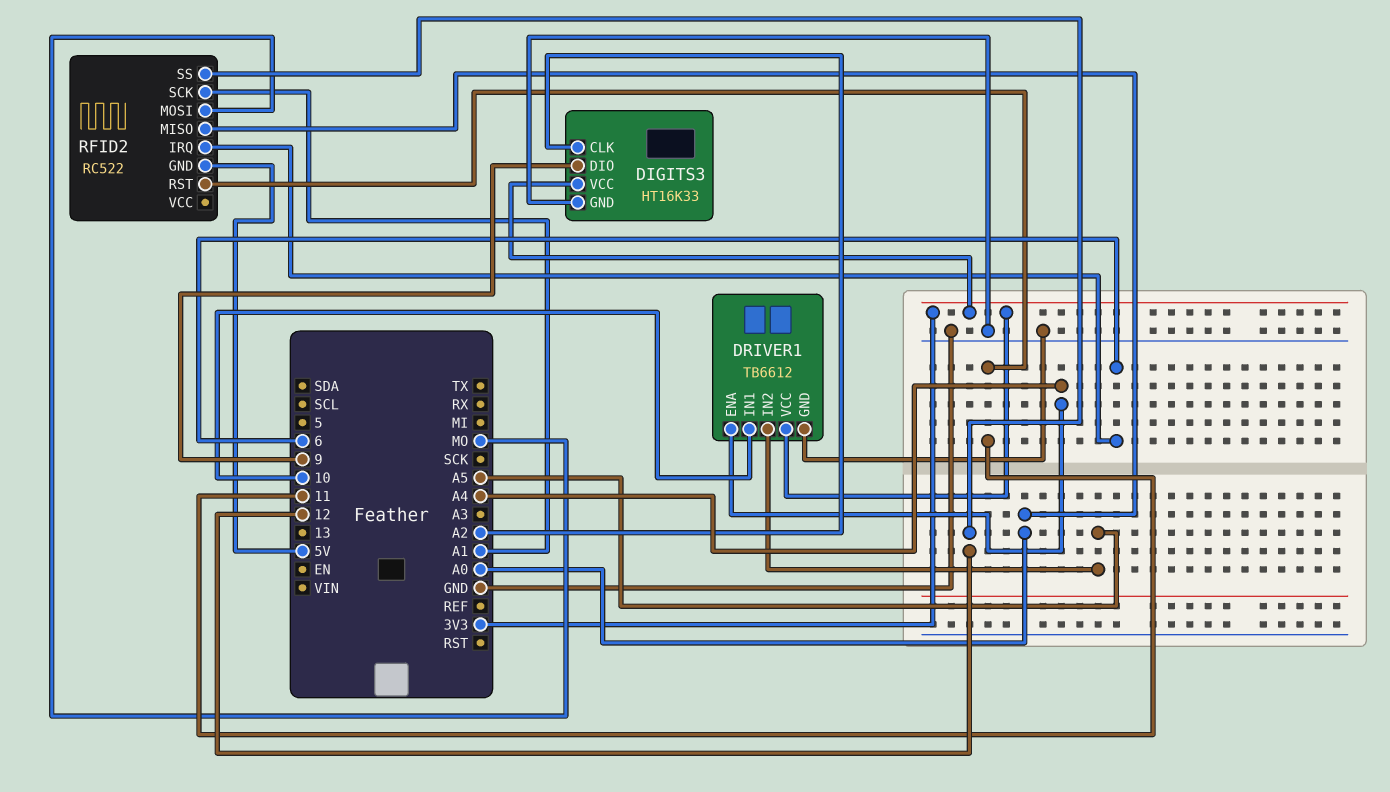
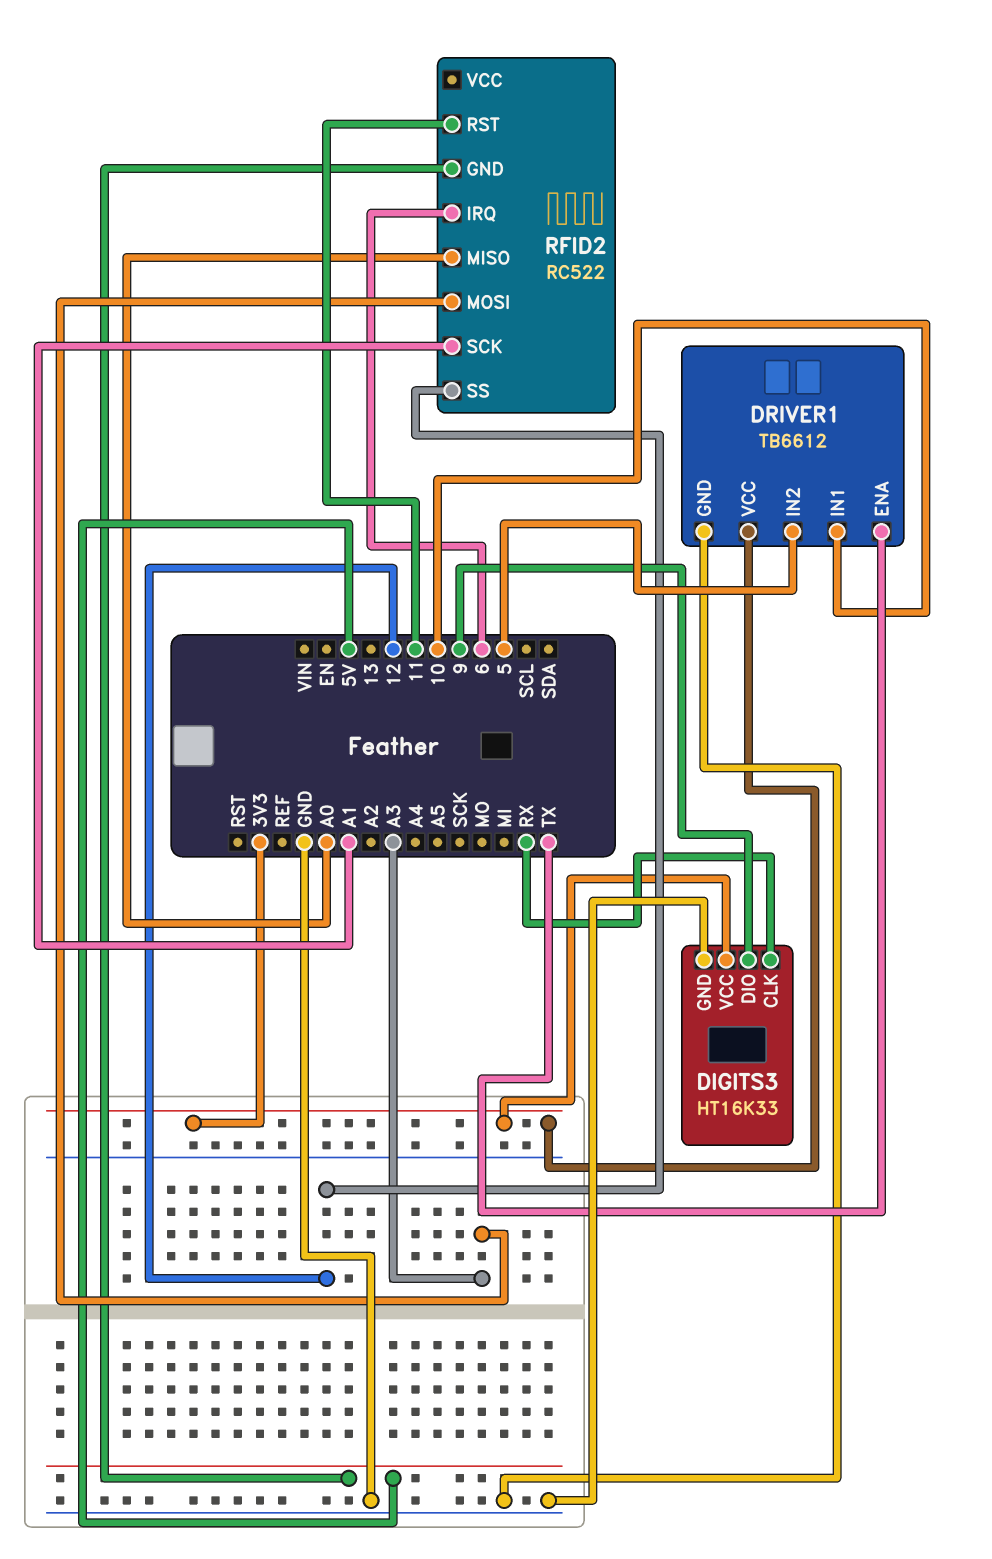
DIGITS3 pin CLK: A2 -> RX
DRIVER1 pin ENA: A4 -> TX
DRIVER1 pin IN2: A5 -> 5
RFID2 pin MOSI: MO -> A3

